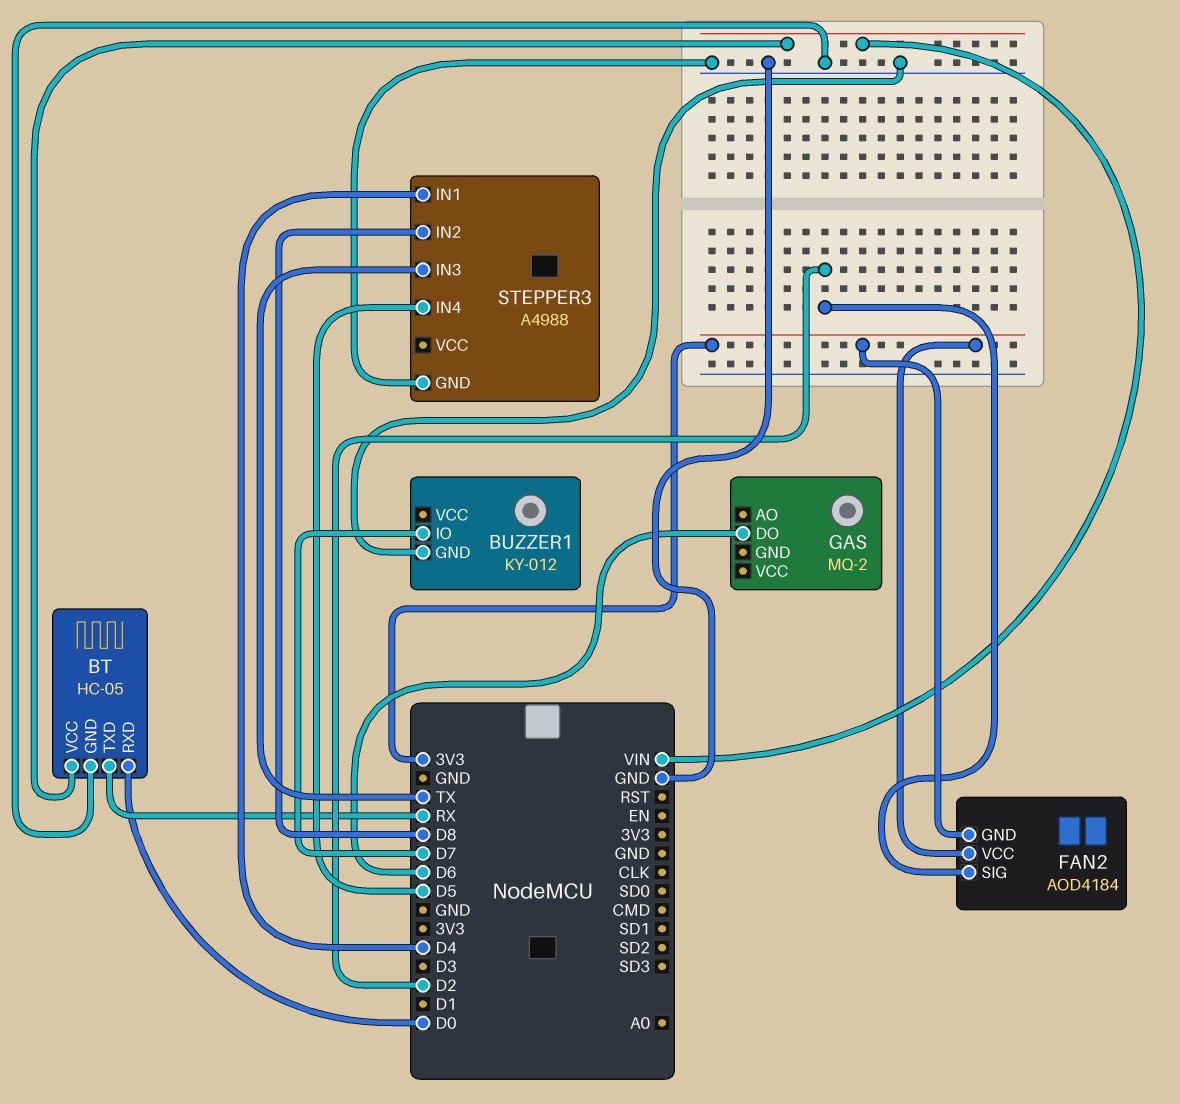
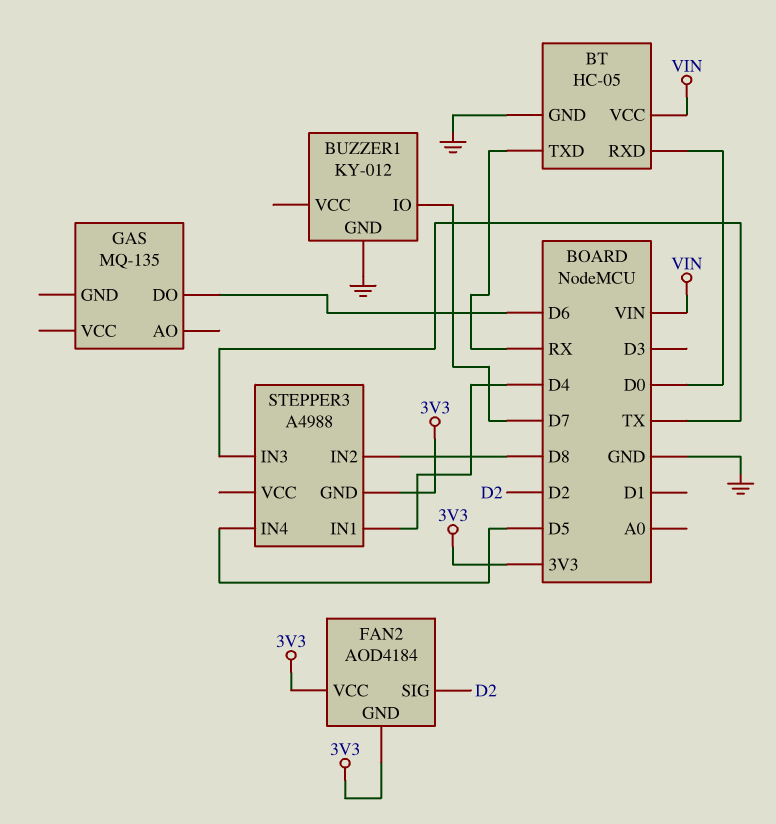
GAS: MQ-2 -> MQ-135
STEPPER3 pin GND: GND -> 3V3

